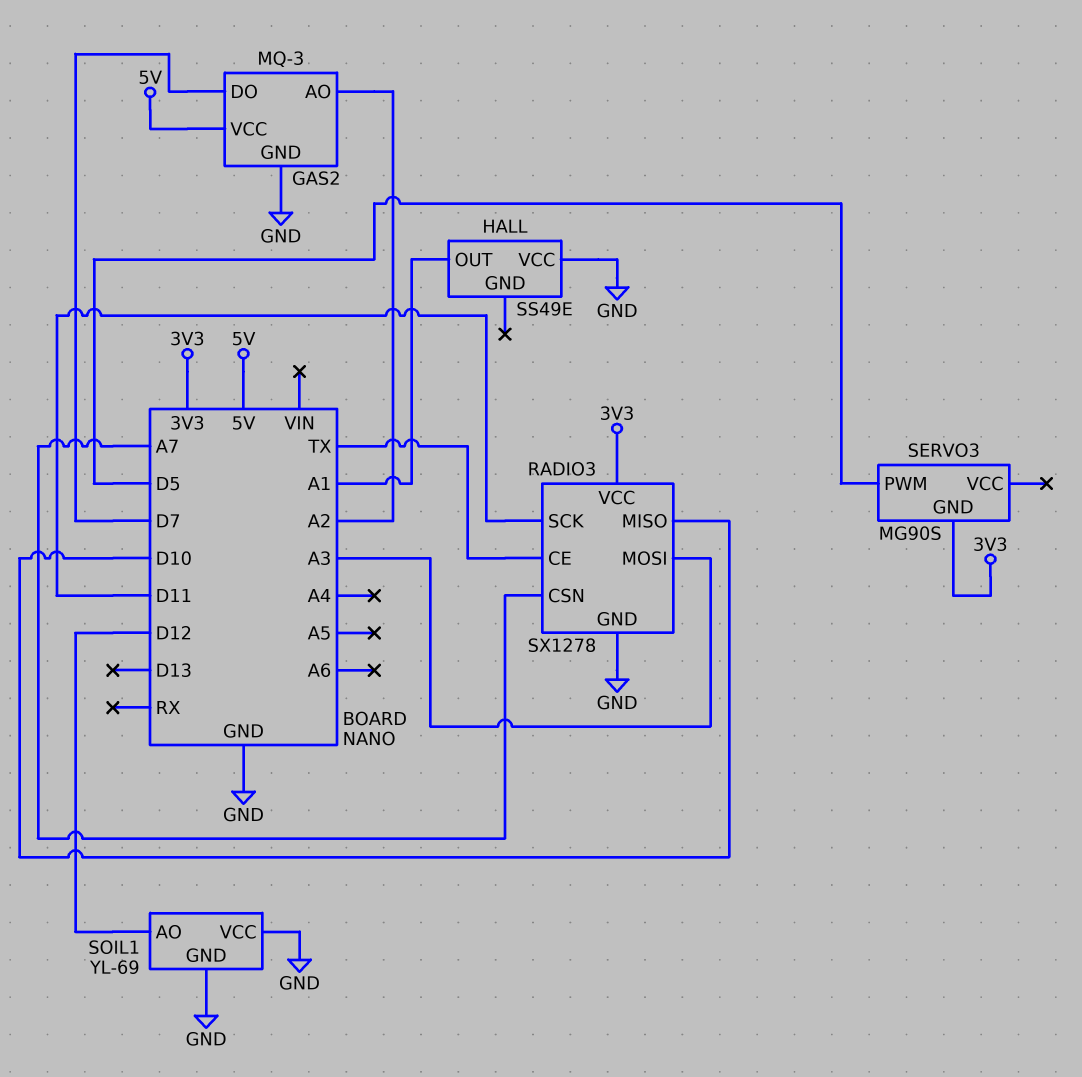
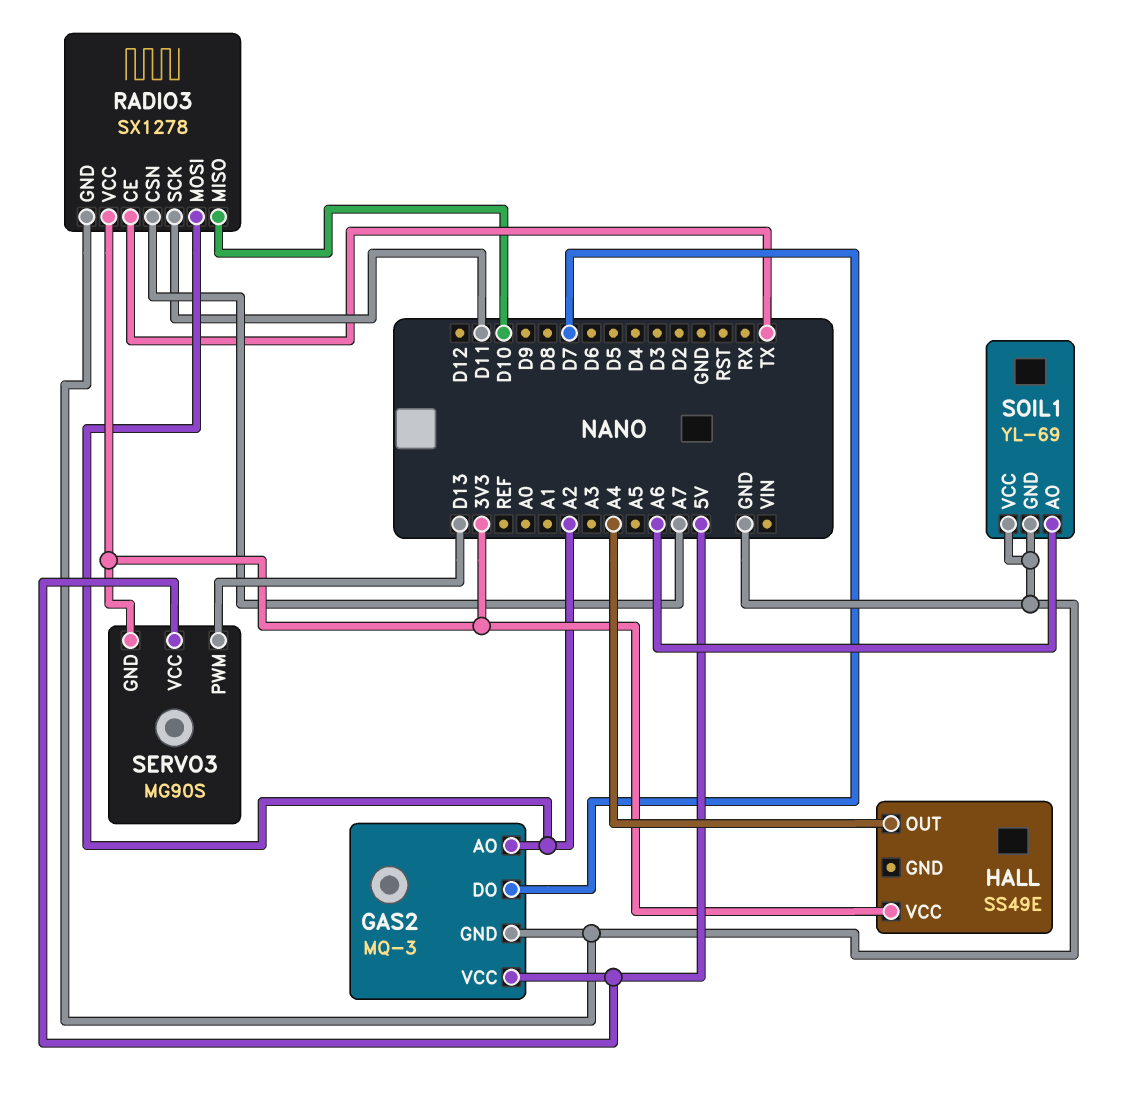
HALL pin OUT: A1 -> A4
HALL pin VCC: GND -> 3V3
RADIO3 pin MOSI: A3 -> A2
SERVO3 pin PWM: D5 -> D13
SERVO3 pin VCC: none -> 5V
SOIL1 pin AO: D12 -> A6

